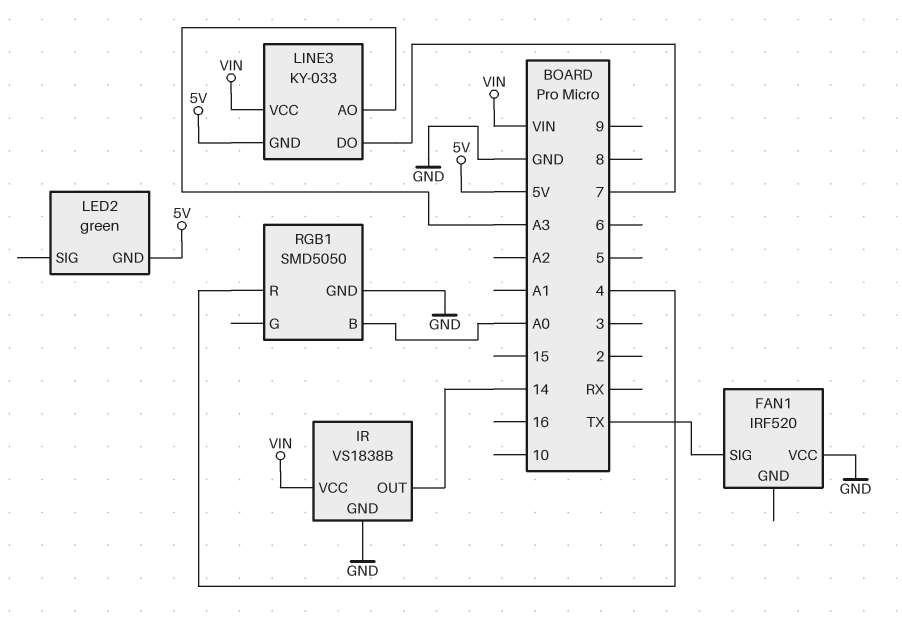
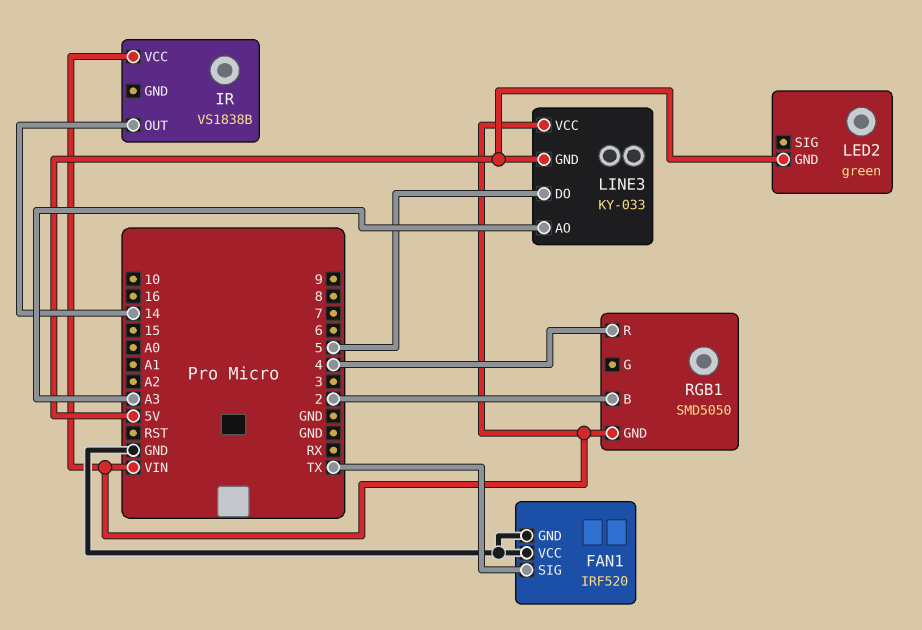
FAN1 pin GND: none -> GND
IR pin GND: GND -> none
LINE3 pin DO: 7 -> 5
RGB1 pin B: A0 -> 2
RGB1 pin GND: GND -> VIN

